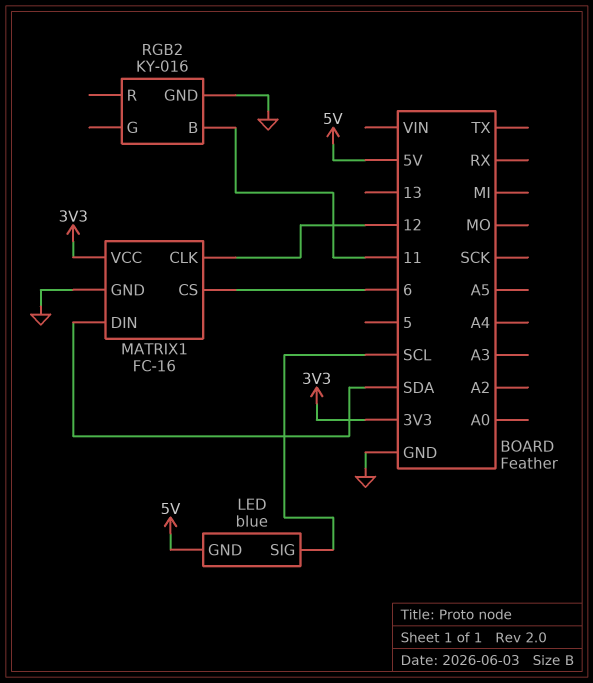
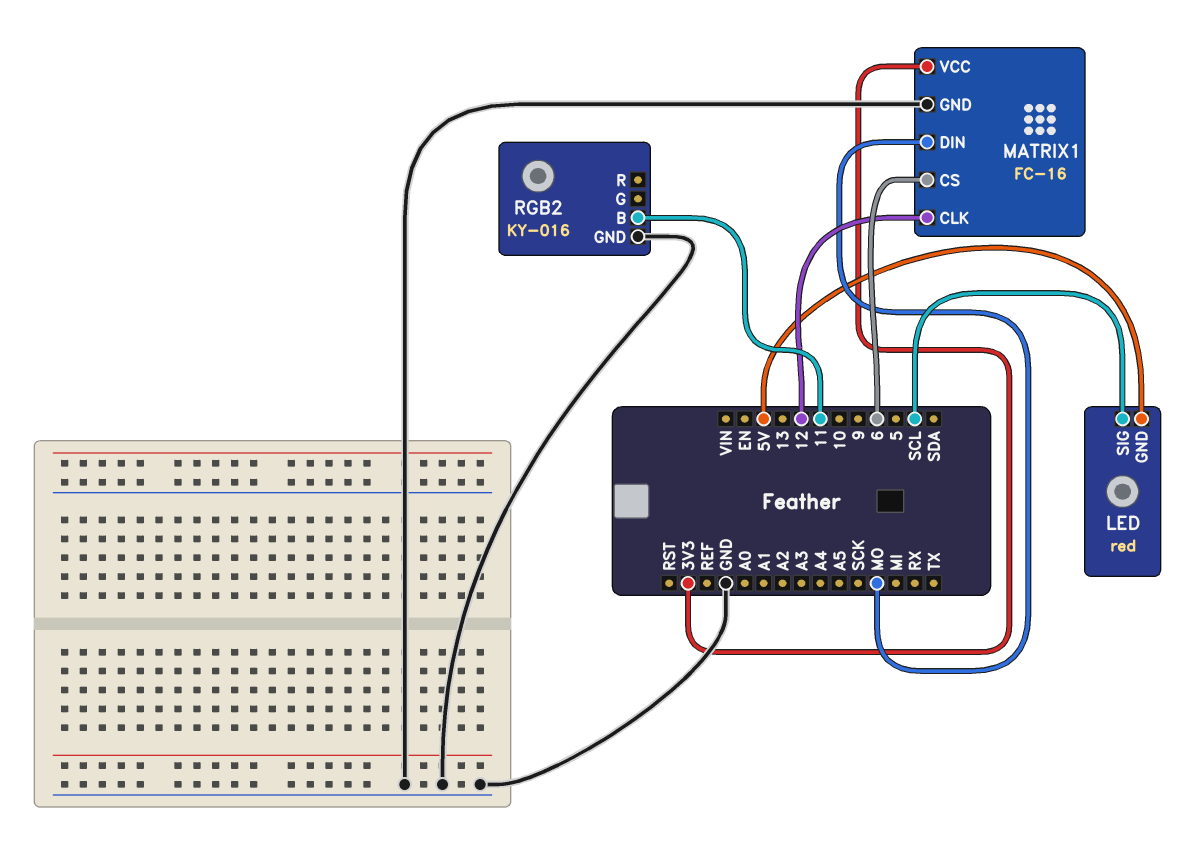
LED: blue -> red
MATRIX1 pin DIN: SDA -> MO

